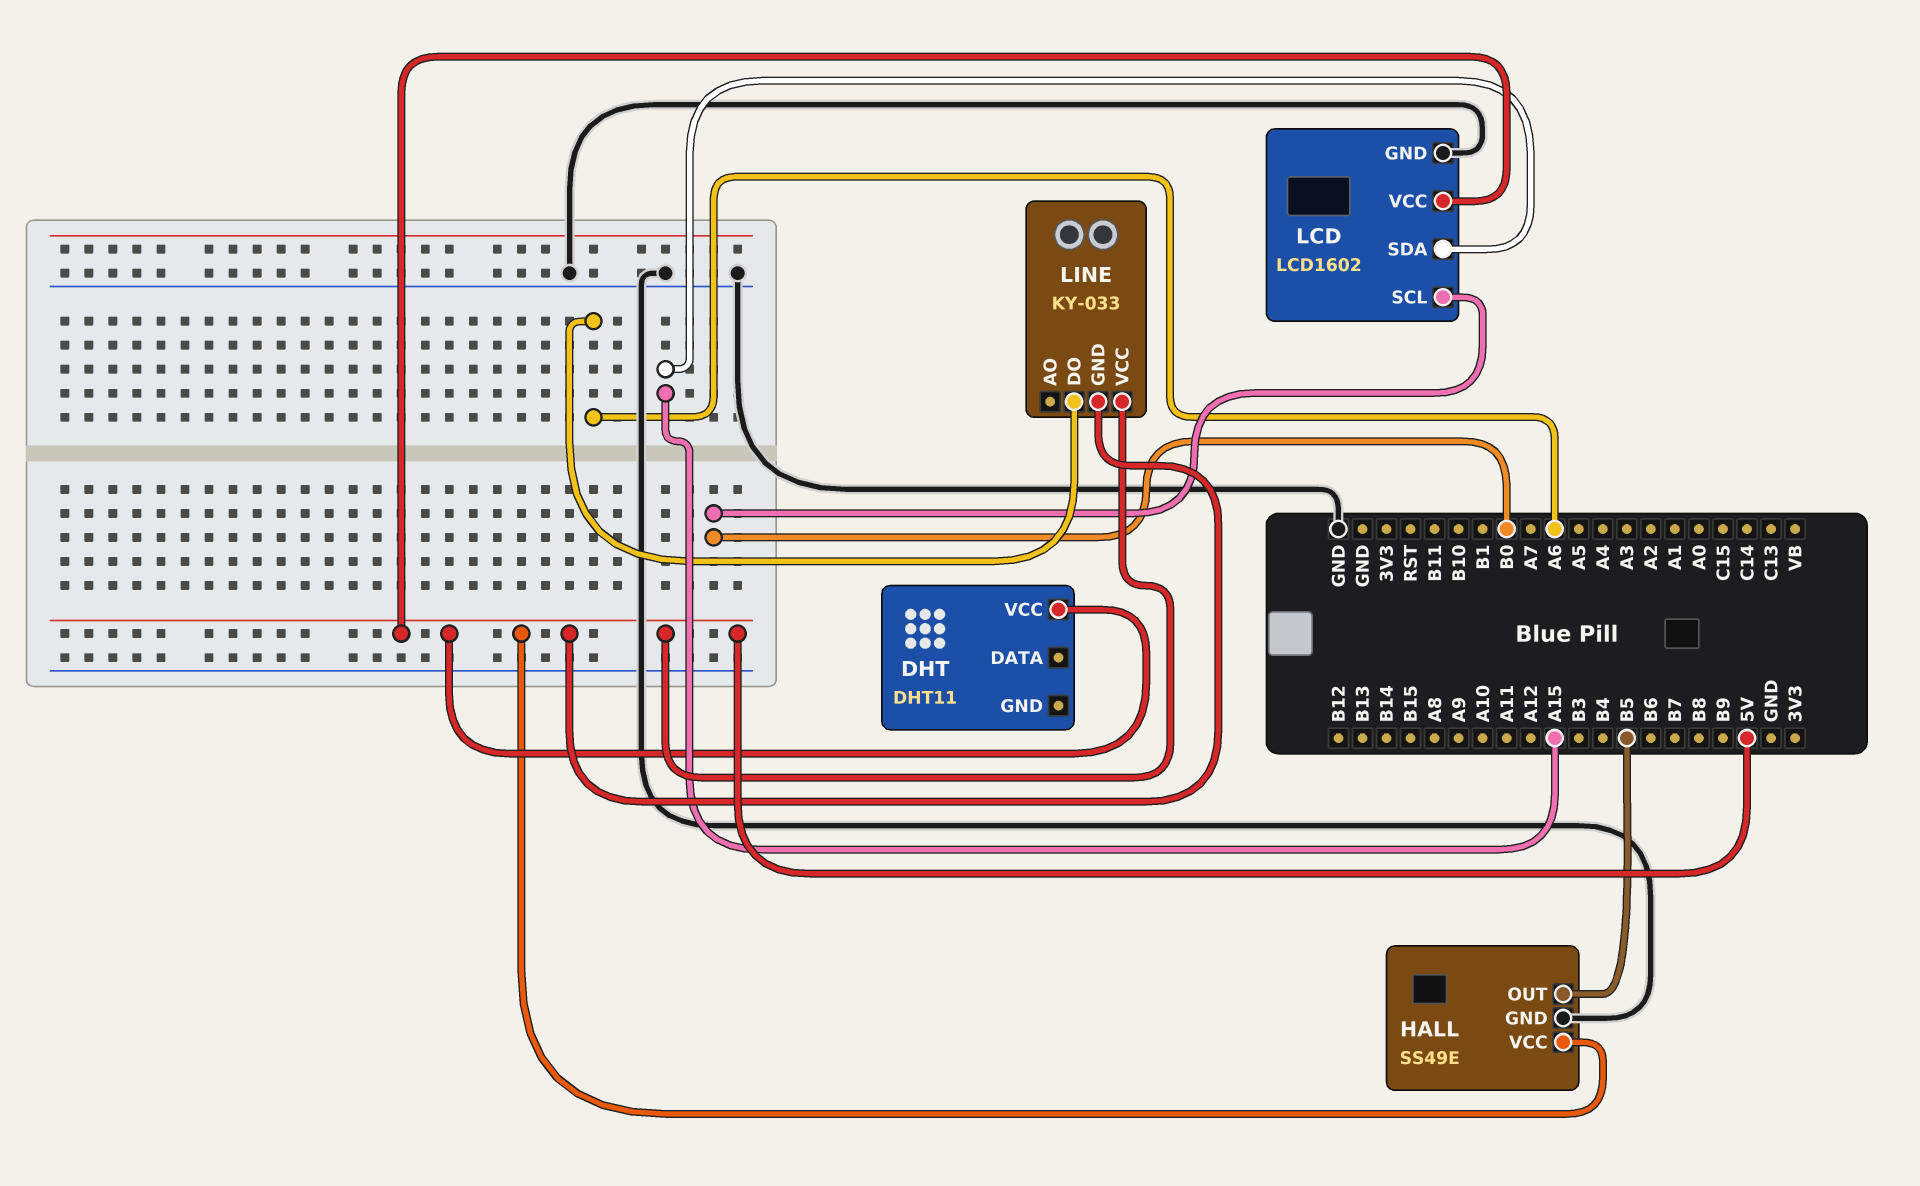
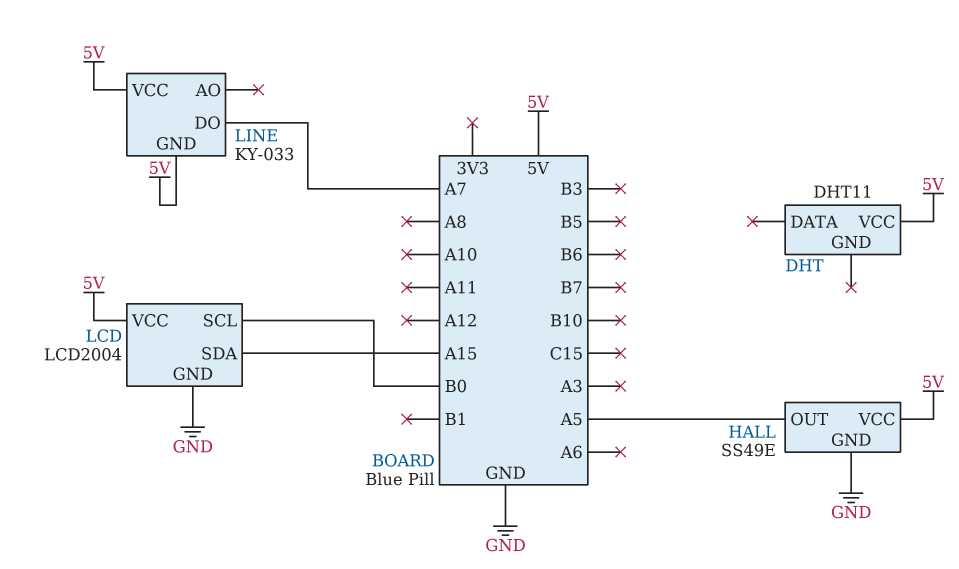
HALL pin OUT: B5 -> A5
LCD: LCD1602 -> LCD2004
LINE pin DO: A6 -> A7

